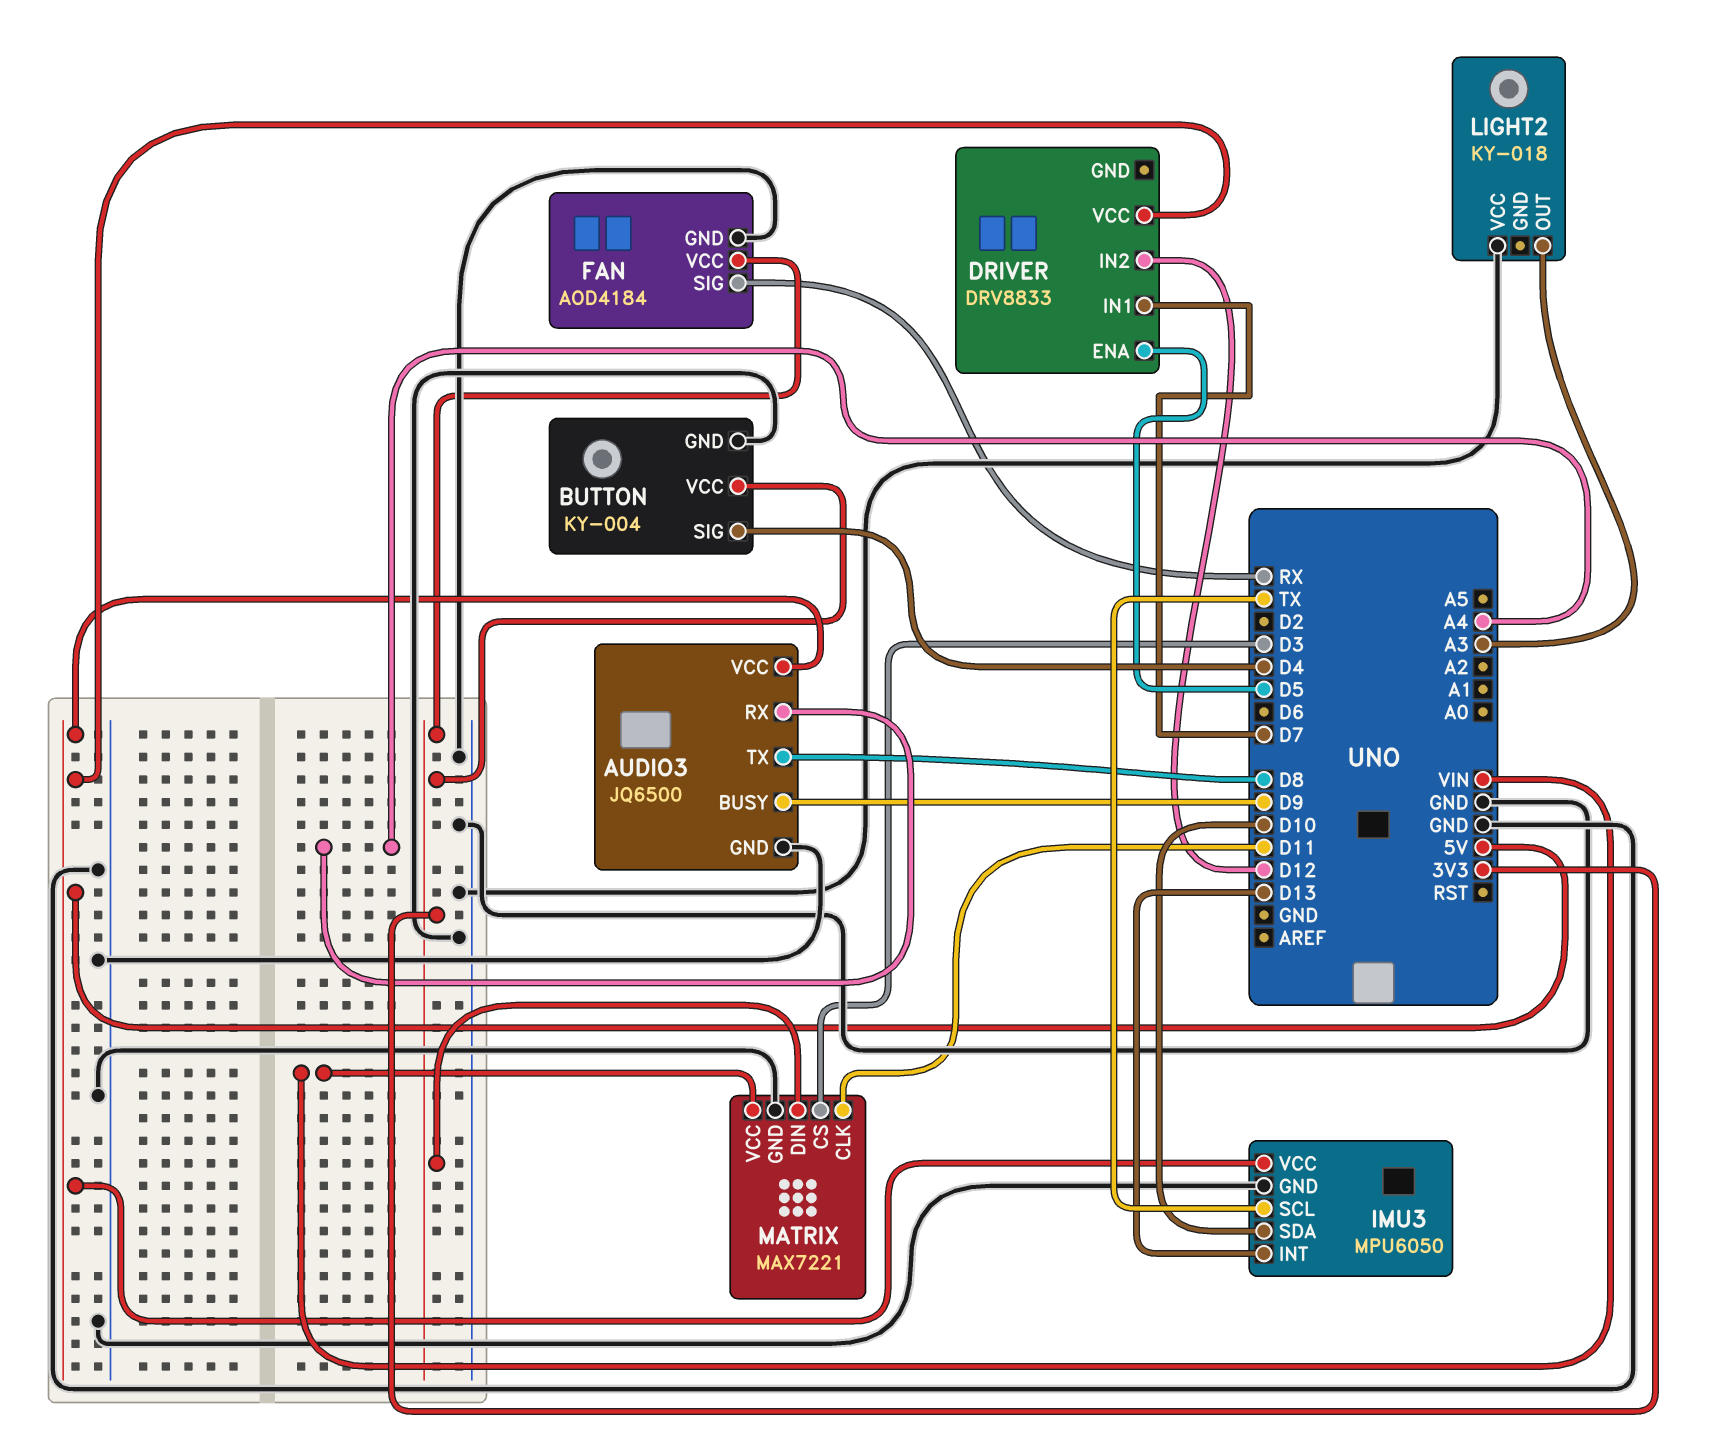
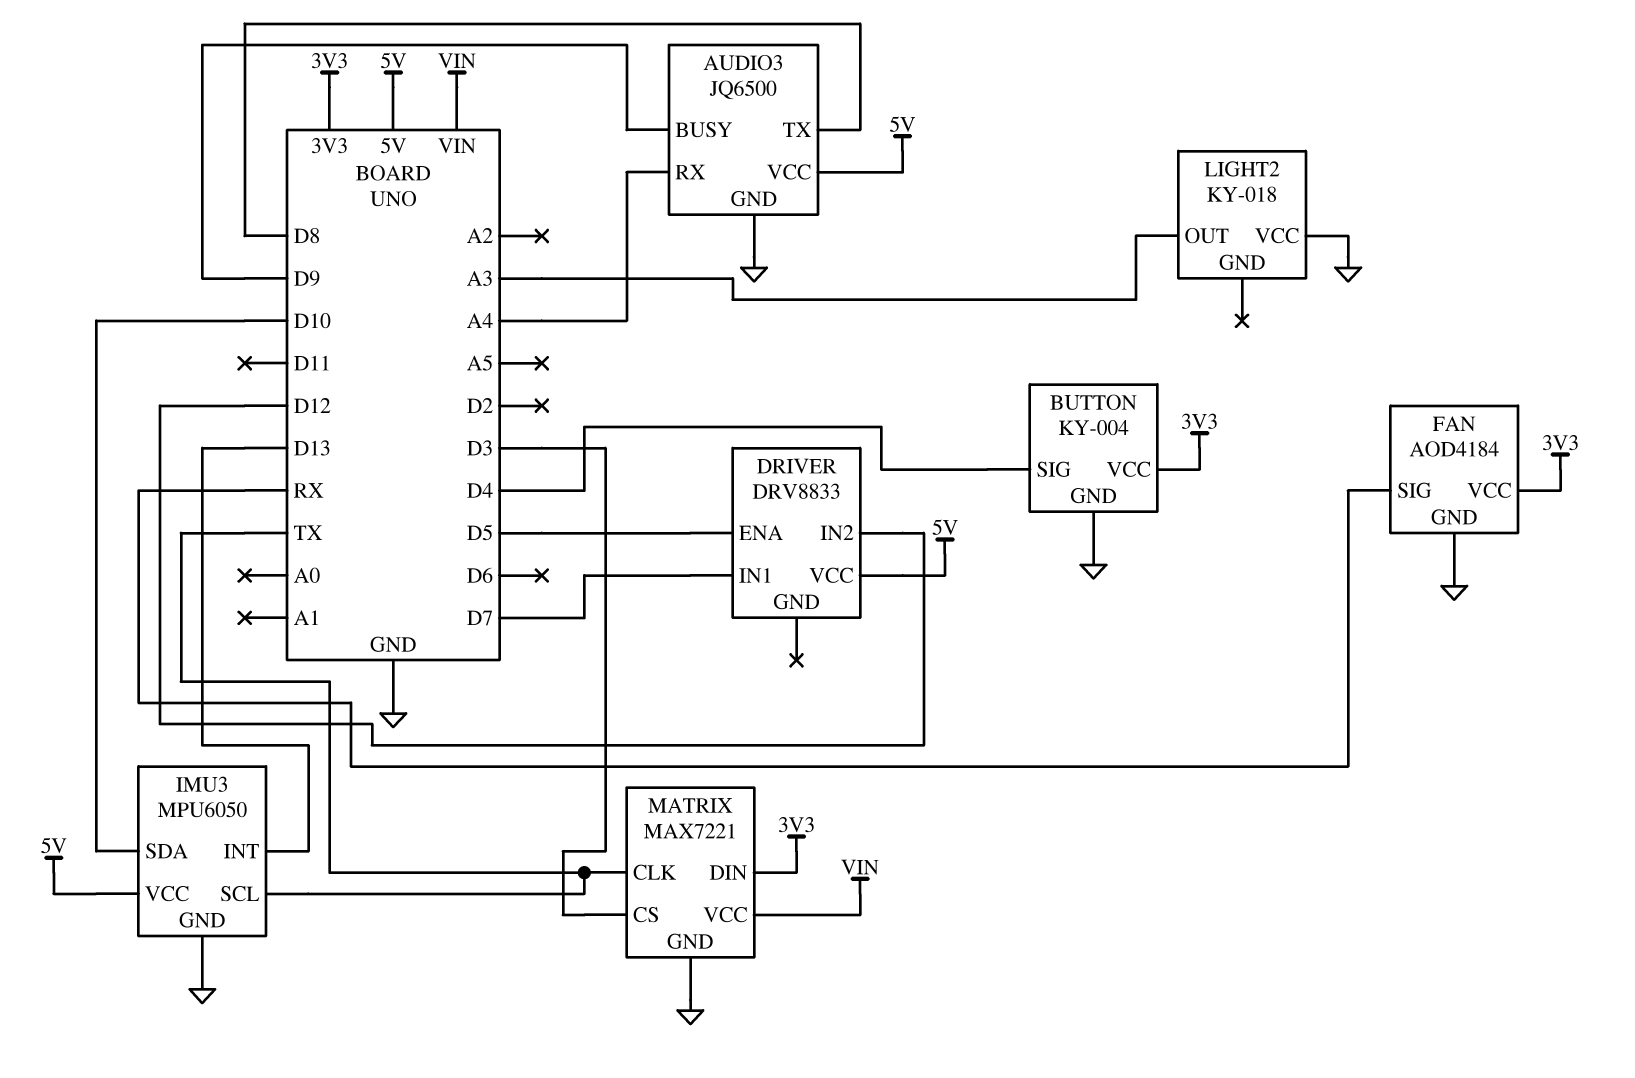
MATRIX pin CLK: D11 -> TX

